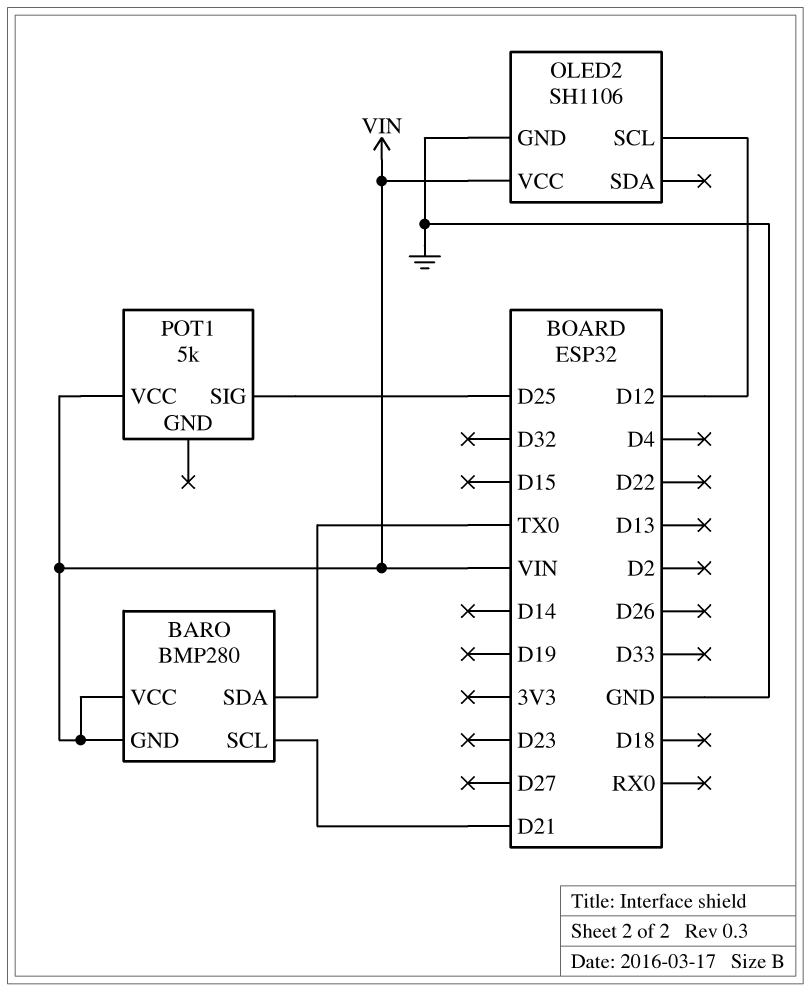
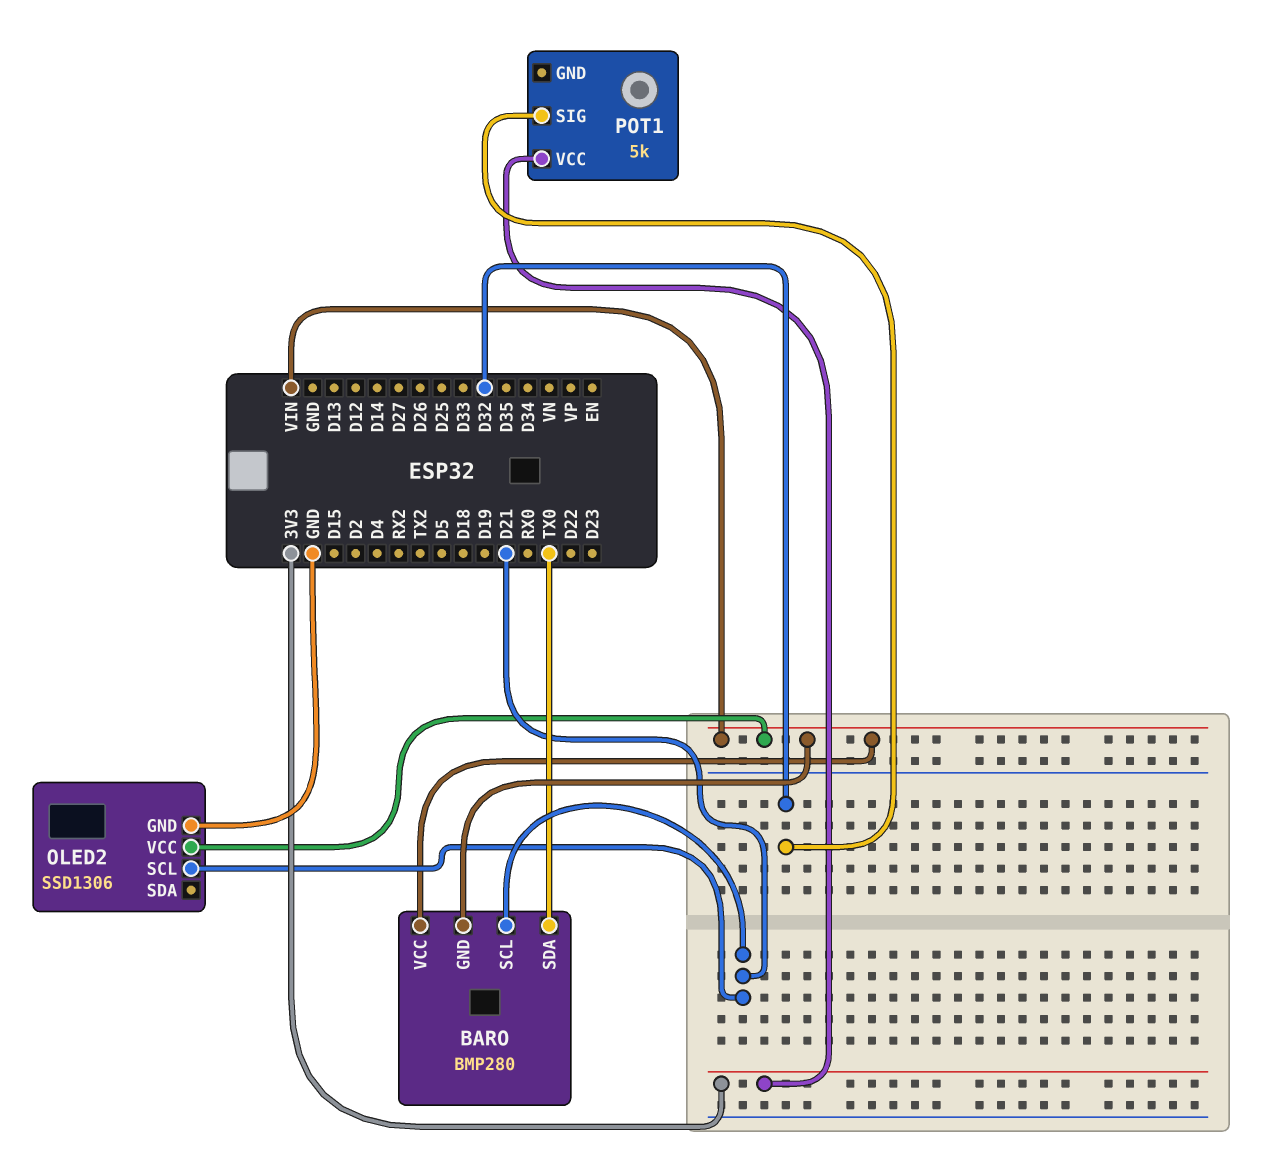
OLED2: SH1106 -> SSD1306
OLED2 pin SCL: D12 -> D21
POT1 pin SIG: D25 -> D32
POT1 pin VCC: VIN -> 3V3

